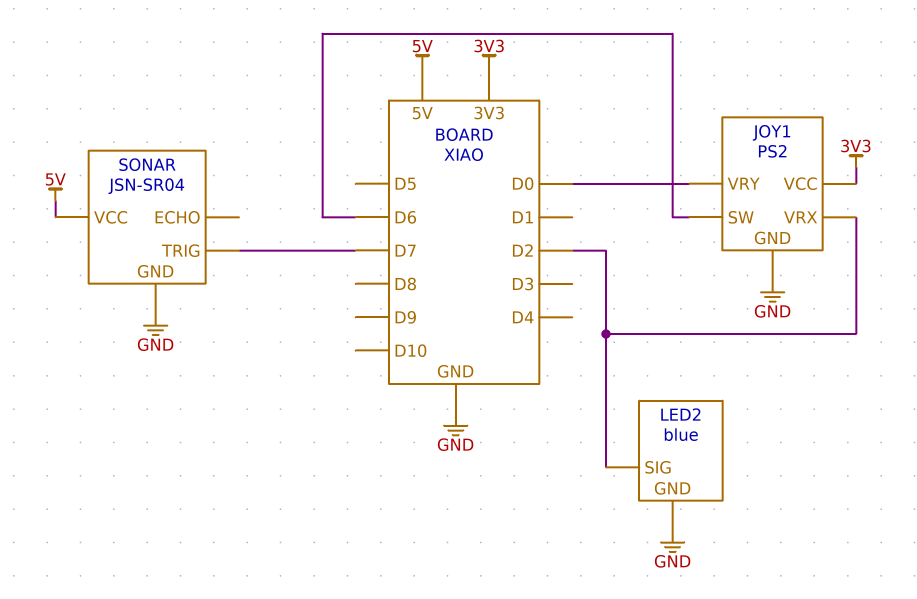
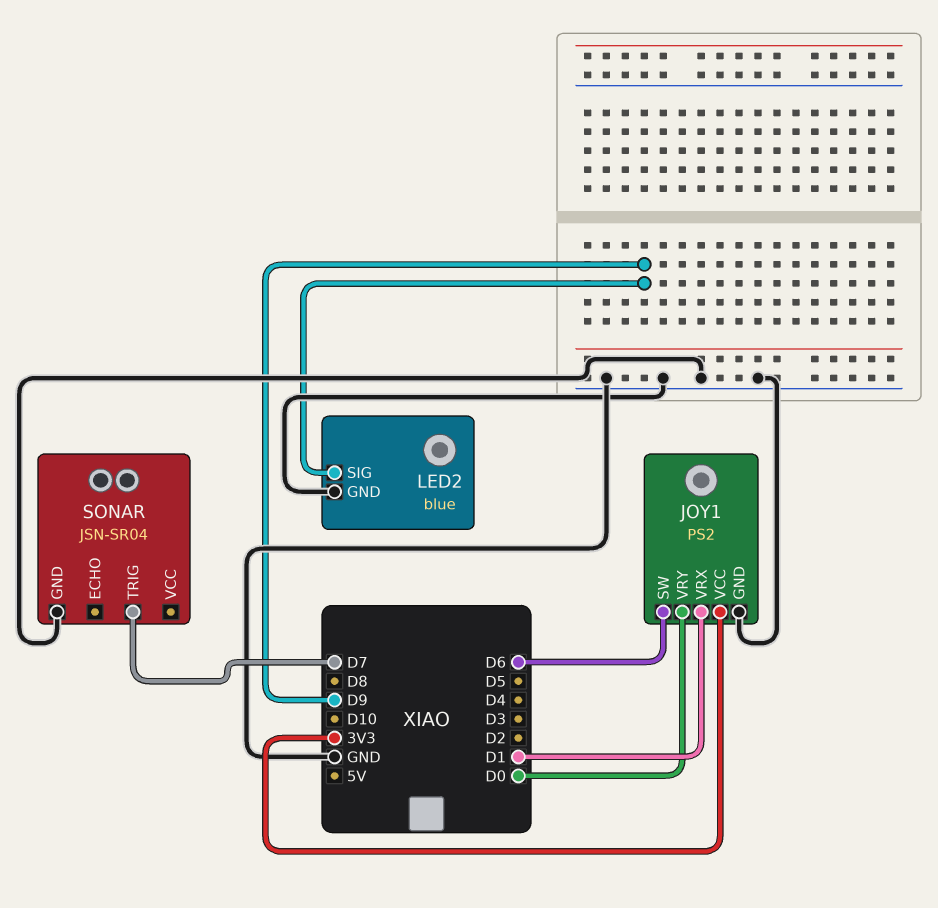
JOY1 pin VRX: D2 -> D1
LED2 pin SIG: D2 -> D9
SONAR pin VCC: 5V -> none

